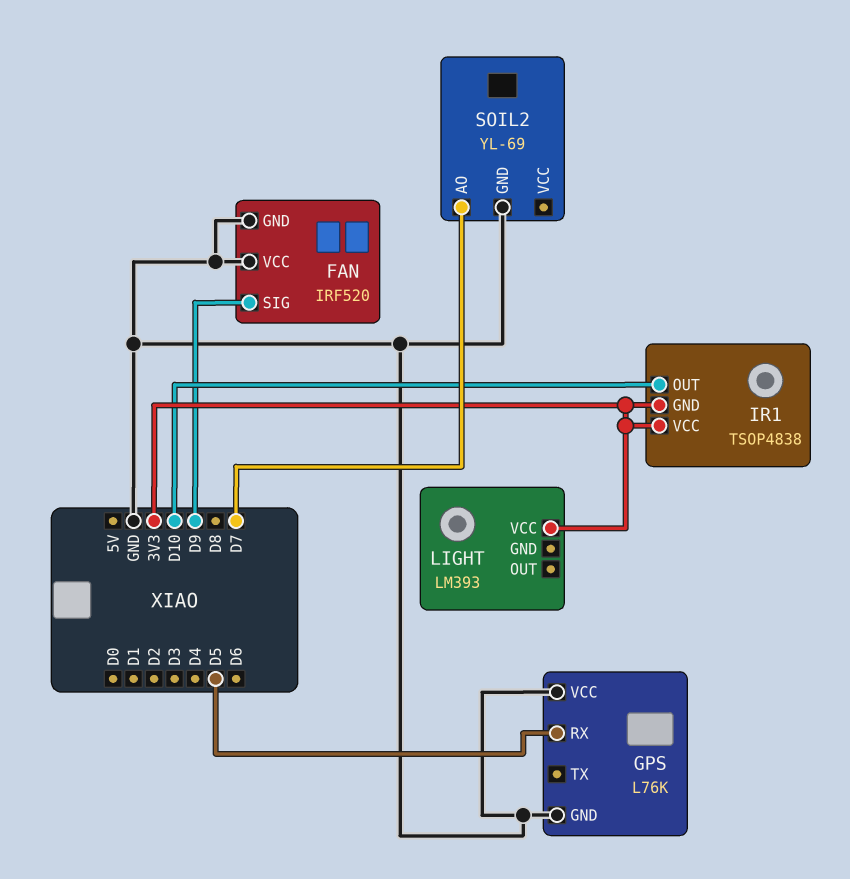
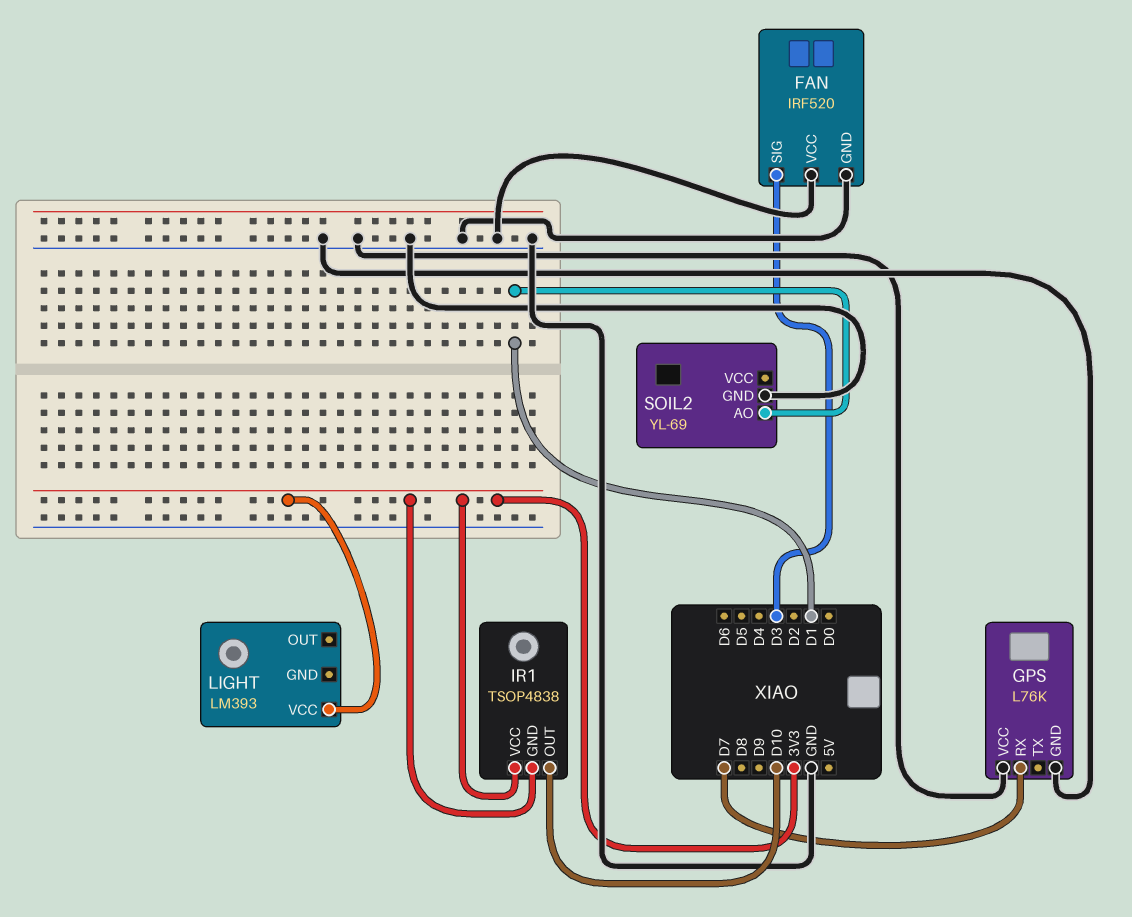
FAN pin SIG: D9 -> D3
GPS pin RX: D5 -> D7
SOIL2 pin AO: D7 -> D1

